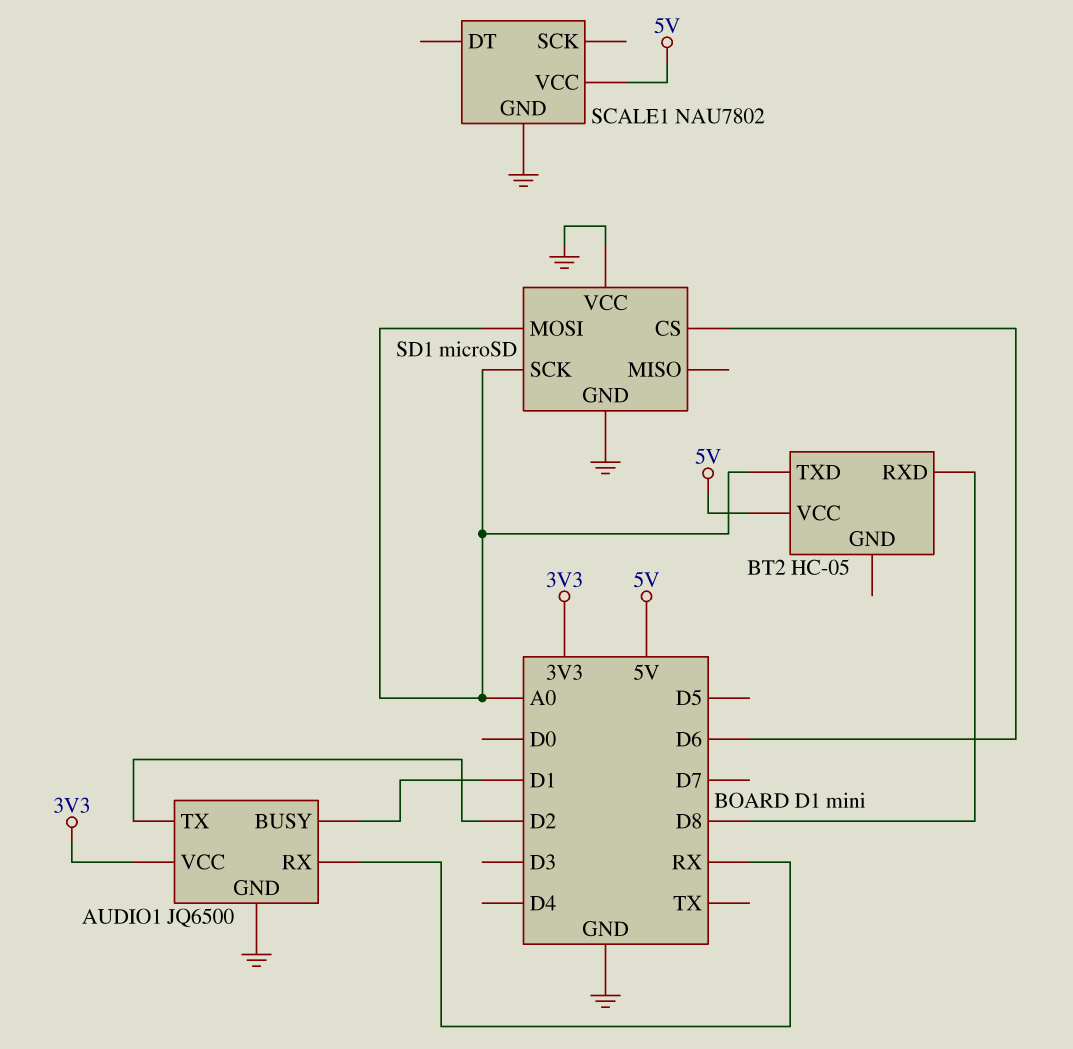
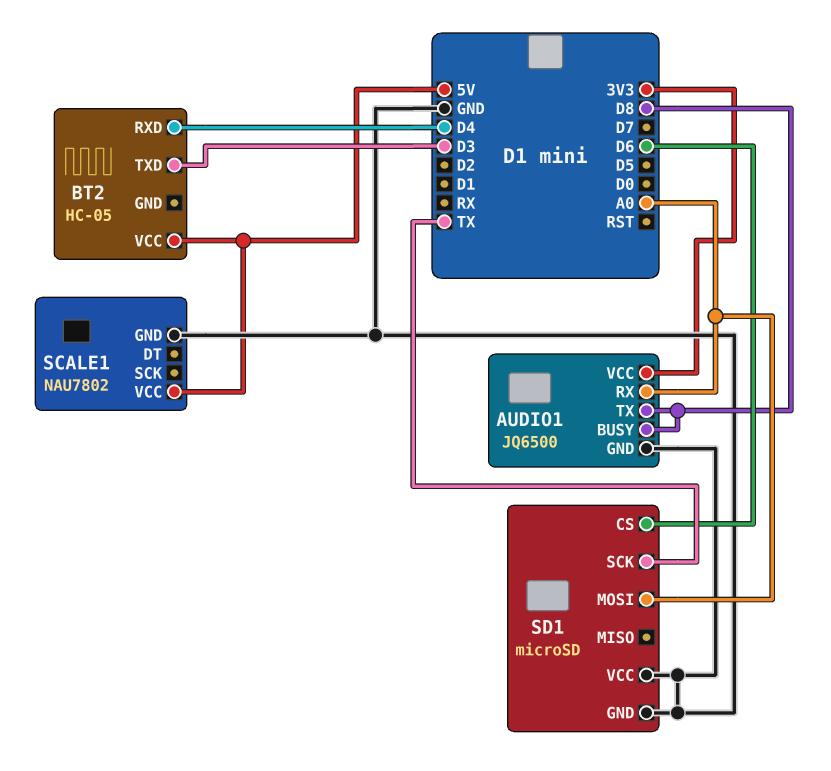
AUDIO1 pin BUSY: D1 -> D8
AUDIO1 pin RX: RX -> A0
AUDIO1 pin TX: D2 -> D8
BT2 pin RXD: D8 -> D4
BT2 pin TXD: A0 -> D3
SD1 pin SCK: A0 -> TX

